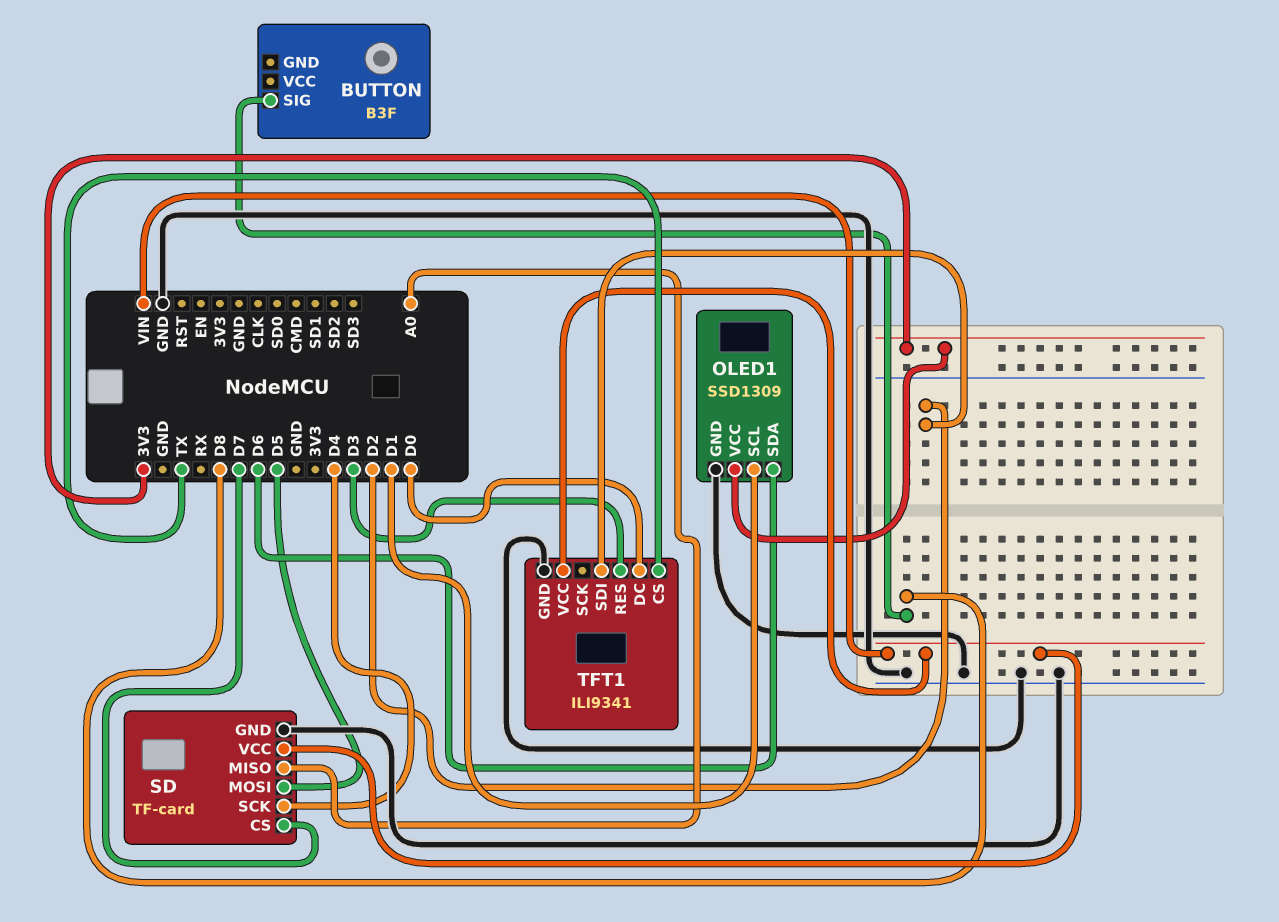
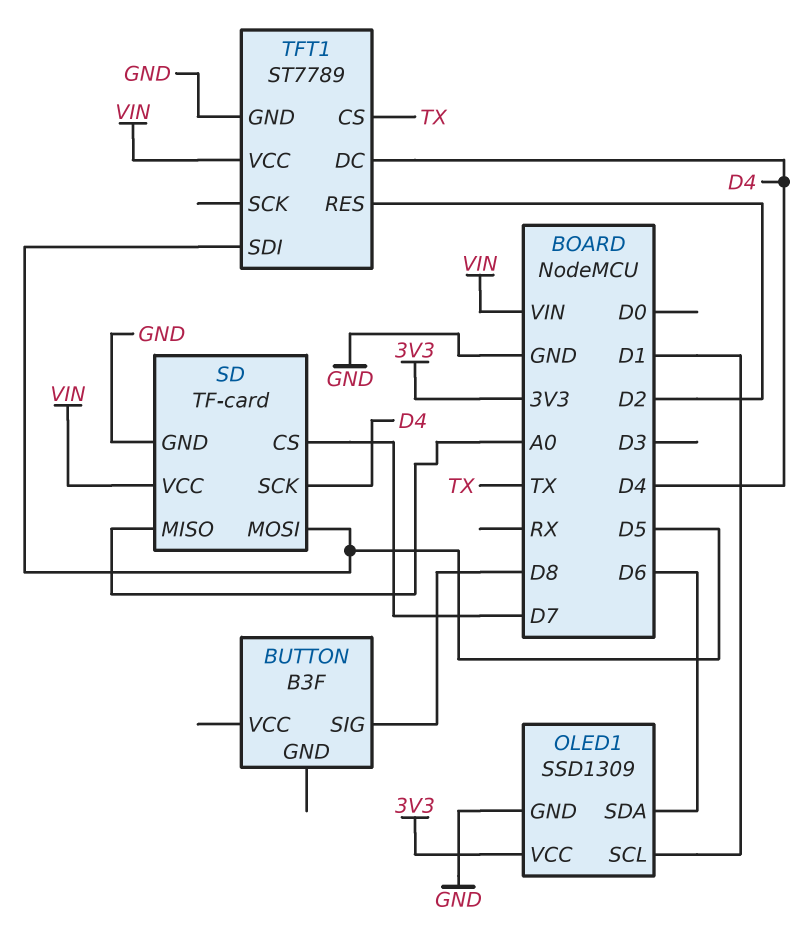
TFT1: ILI9341 -> ST7789
TFT1 pin DC: D0 -> D4
TFT1 pin RES: D3 -> D2
TFT1 pin SDI: D2 -> D5

